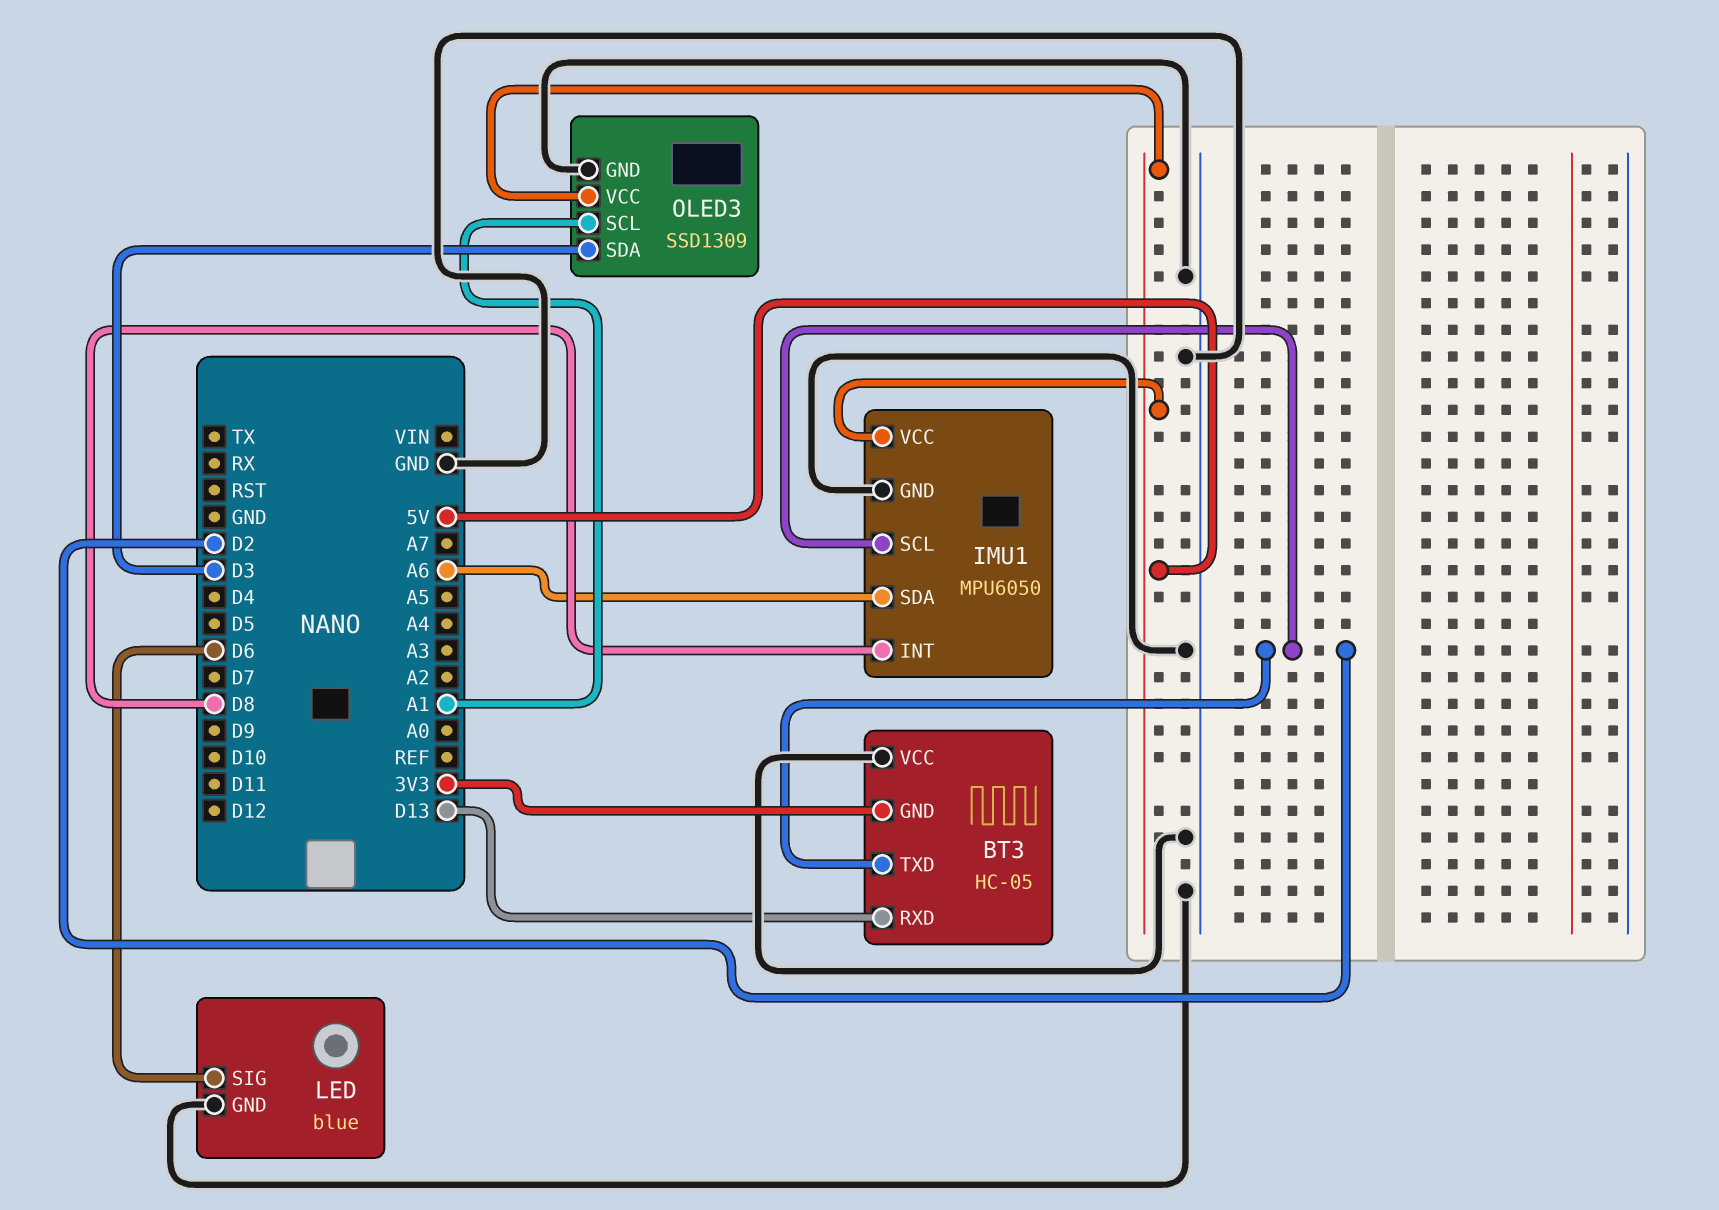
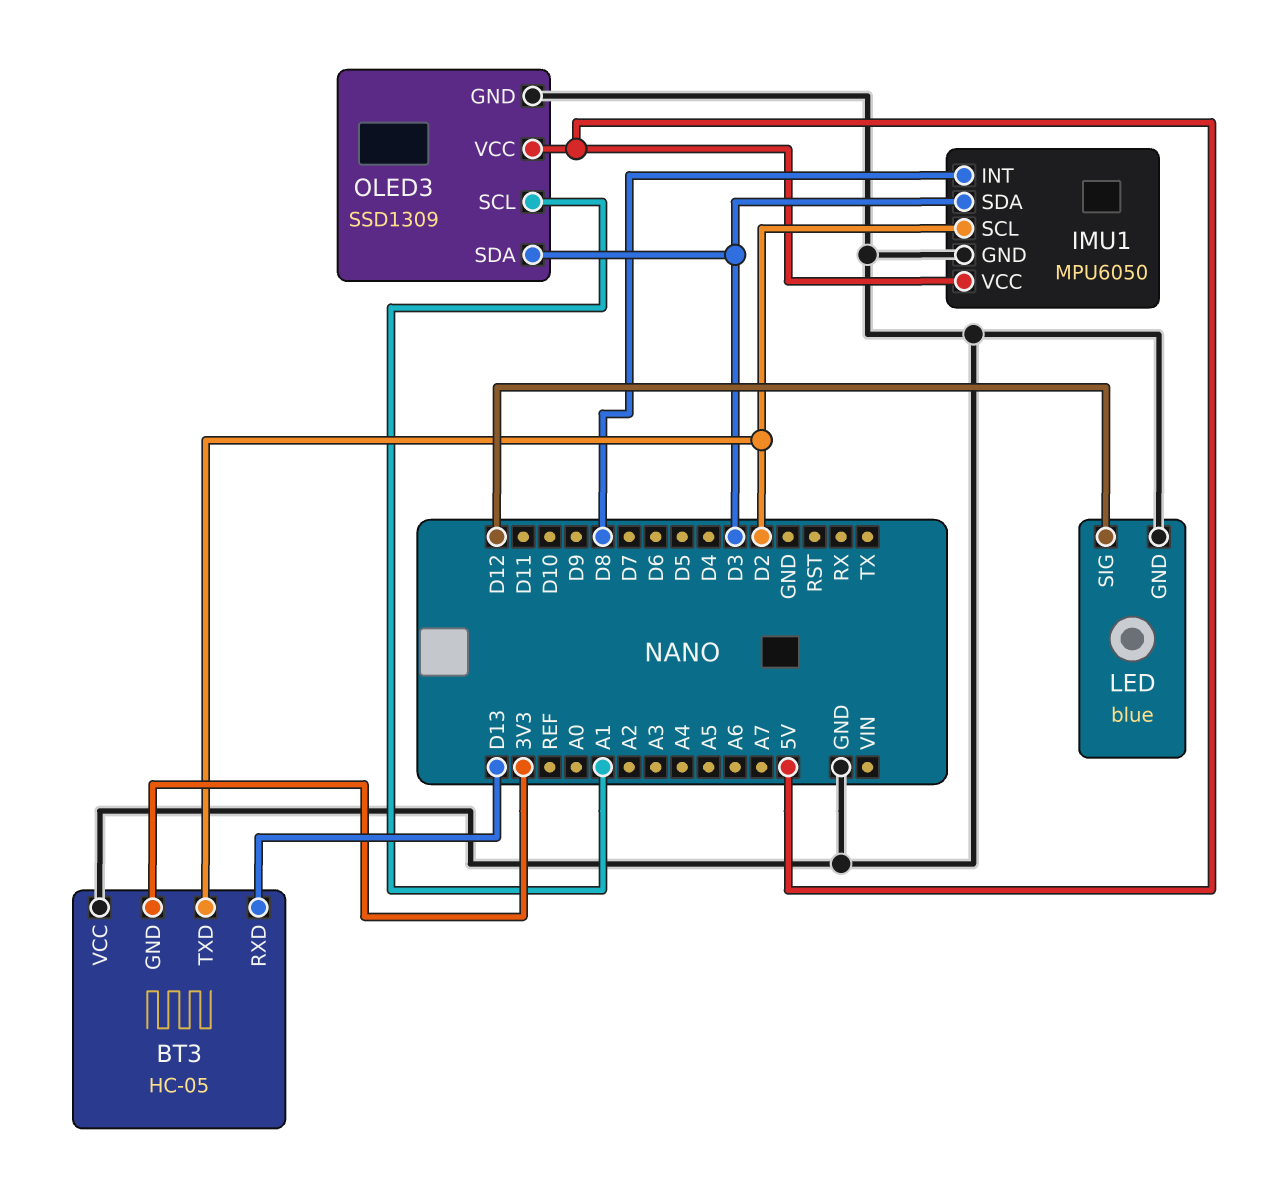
IMU1 pin SDA: A6 -> D3
LED pin SIG: D6 -> D12

